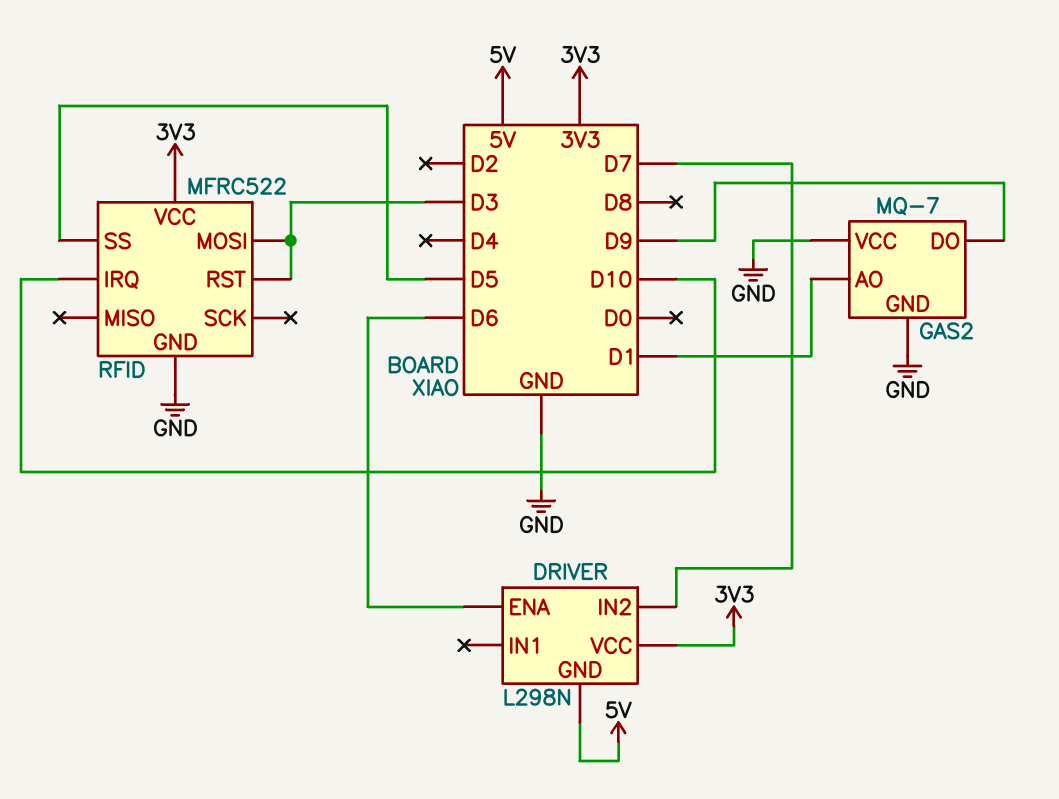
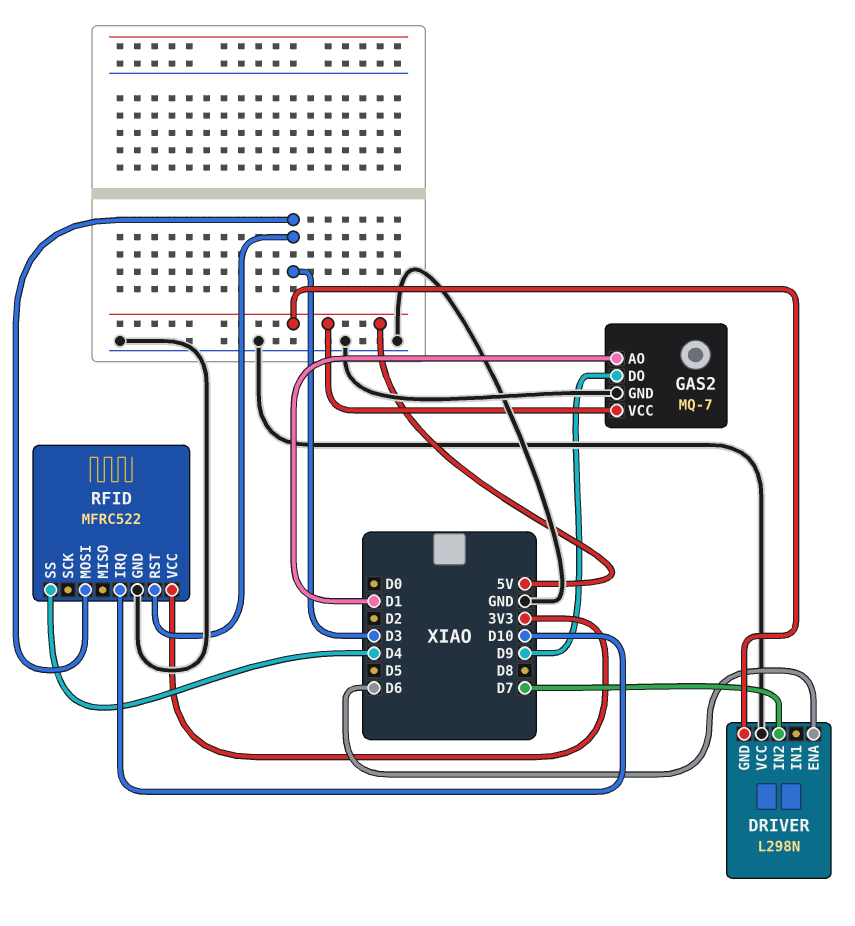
DRIVER pin VCC: 3V3 -> GND
GAS2 pin VCC: GND -> 5V
RFID pin SS: D5 -> D4

